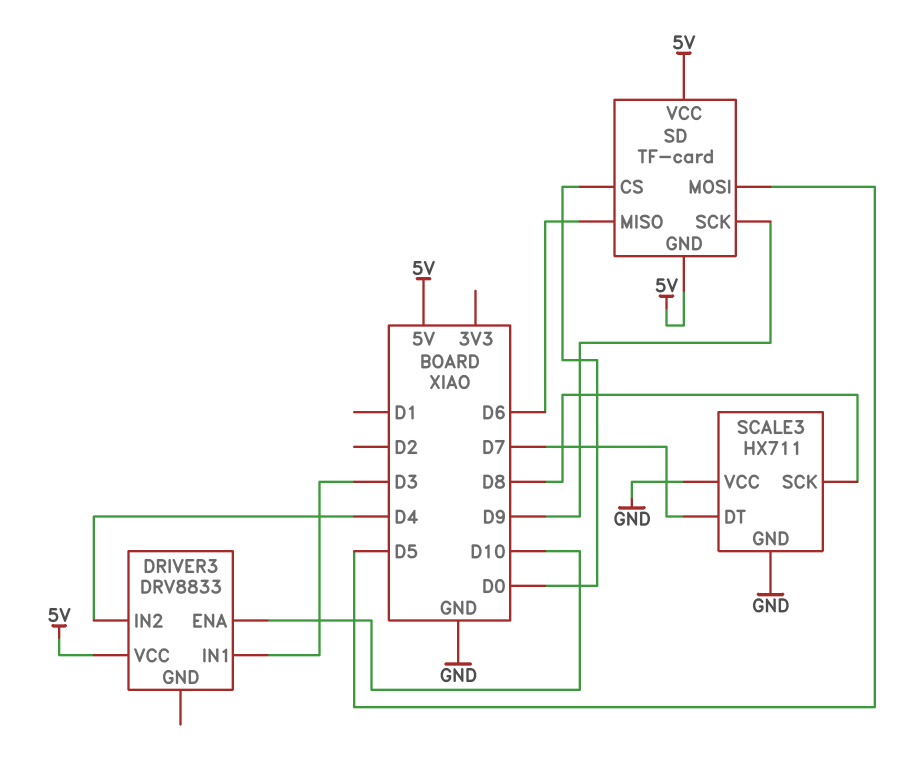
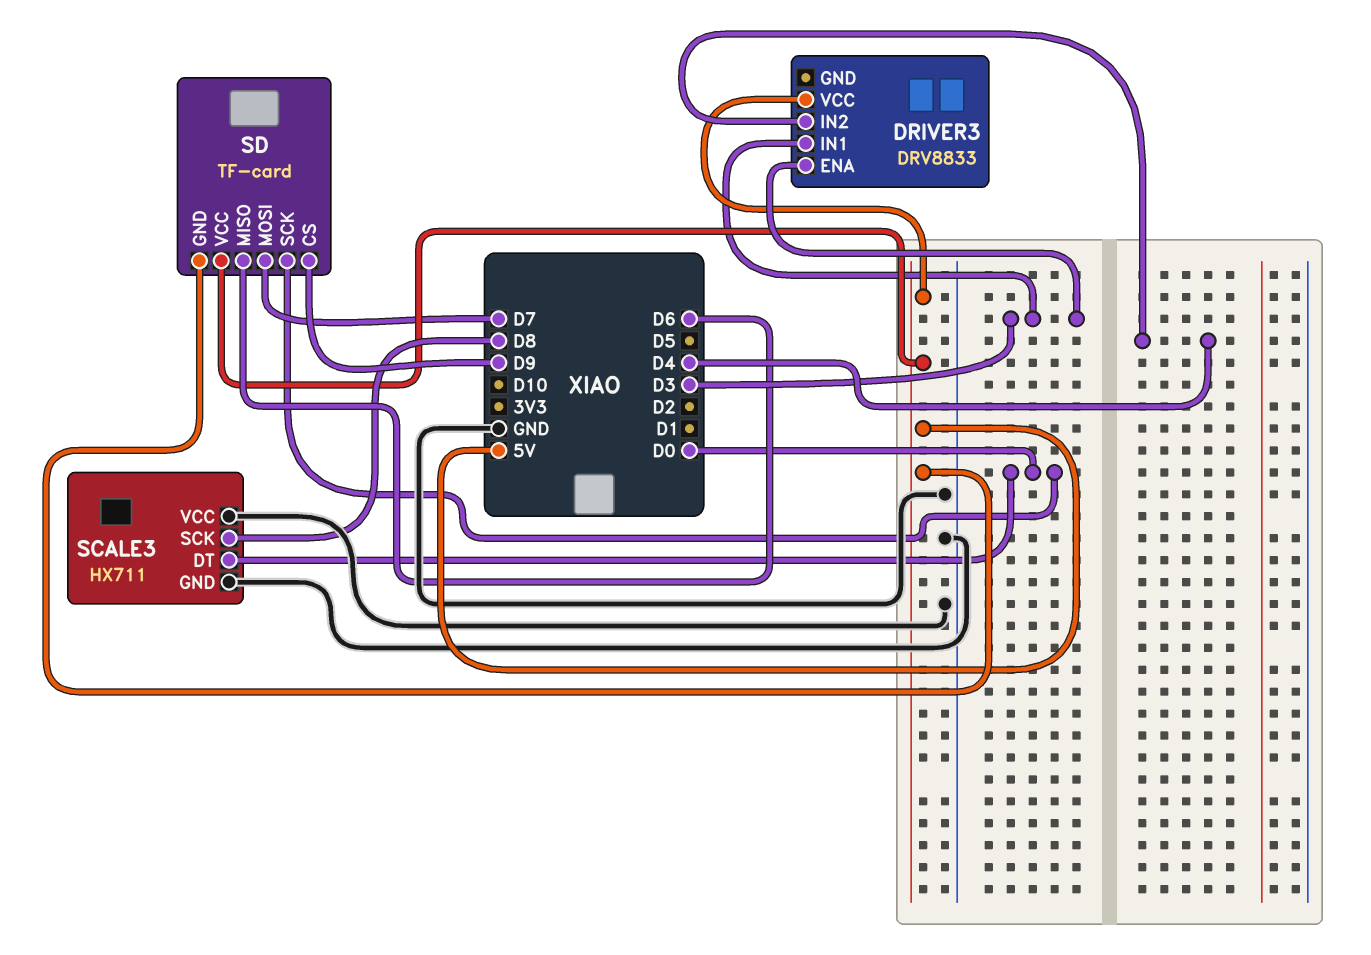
DRIVER3 pin ENA: D10 -> D3
SCALE3 pin DT: D7 -> D0
SD pin CS: D0 -> D9
SD pin MOSI: D5 -> D7
SD pin SCK: D9 -> D0

